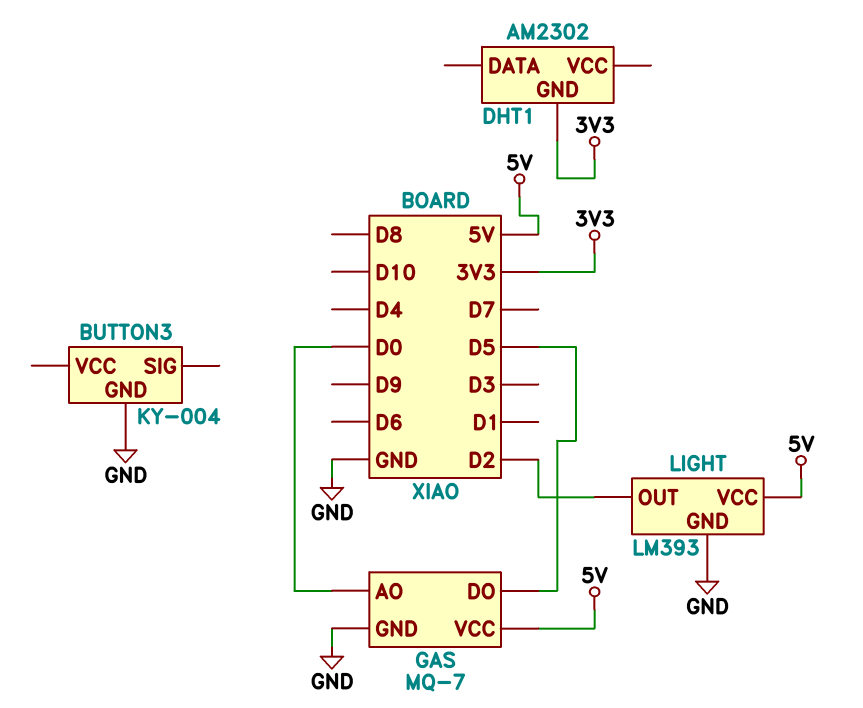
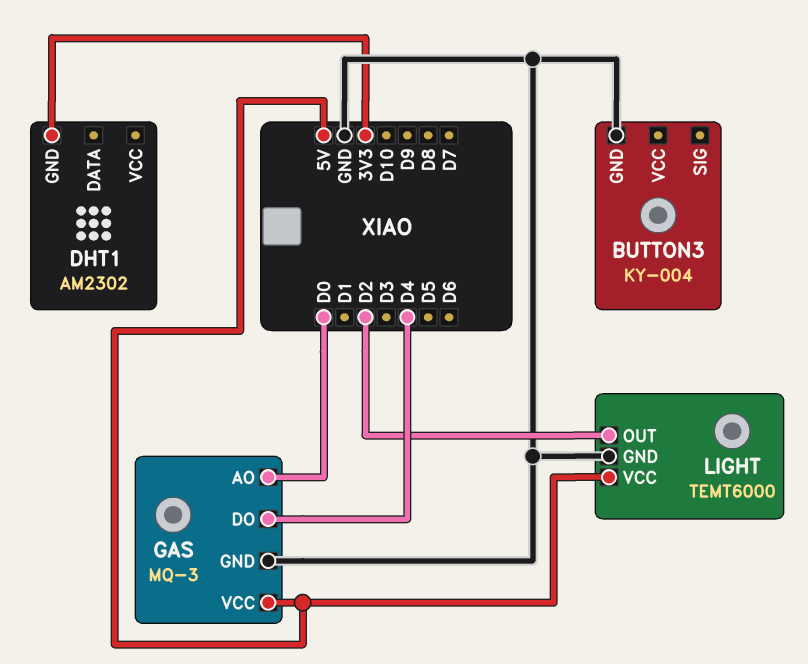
GAS: MQ-7 -> MQ-3
GAS pin DO: D5 -> D4
LIGHT: LM393 -> TEMT6000

